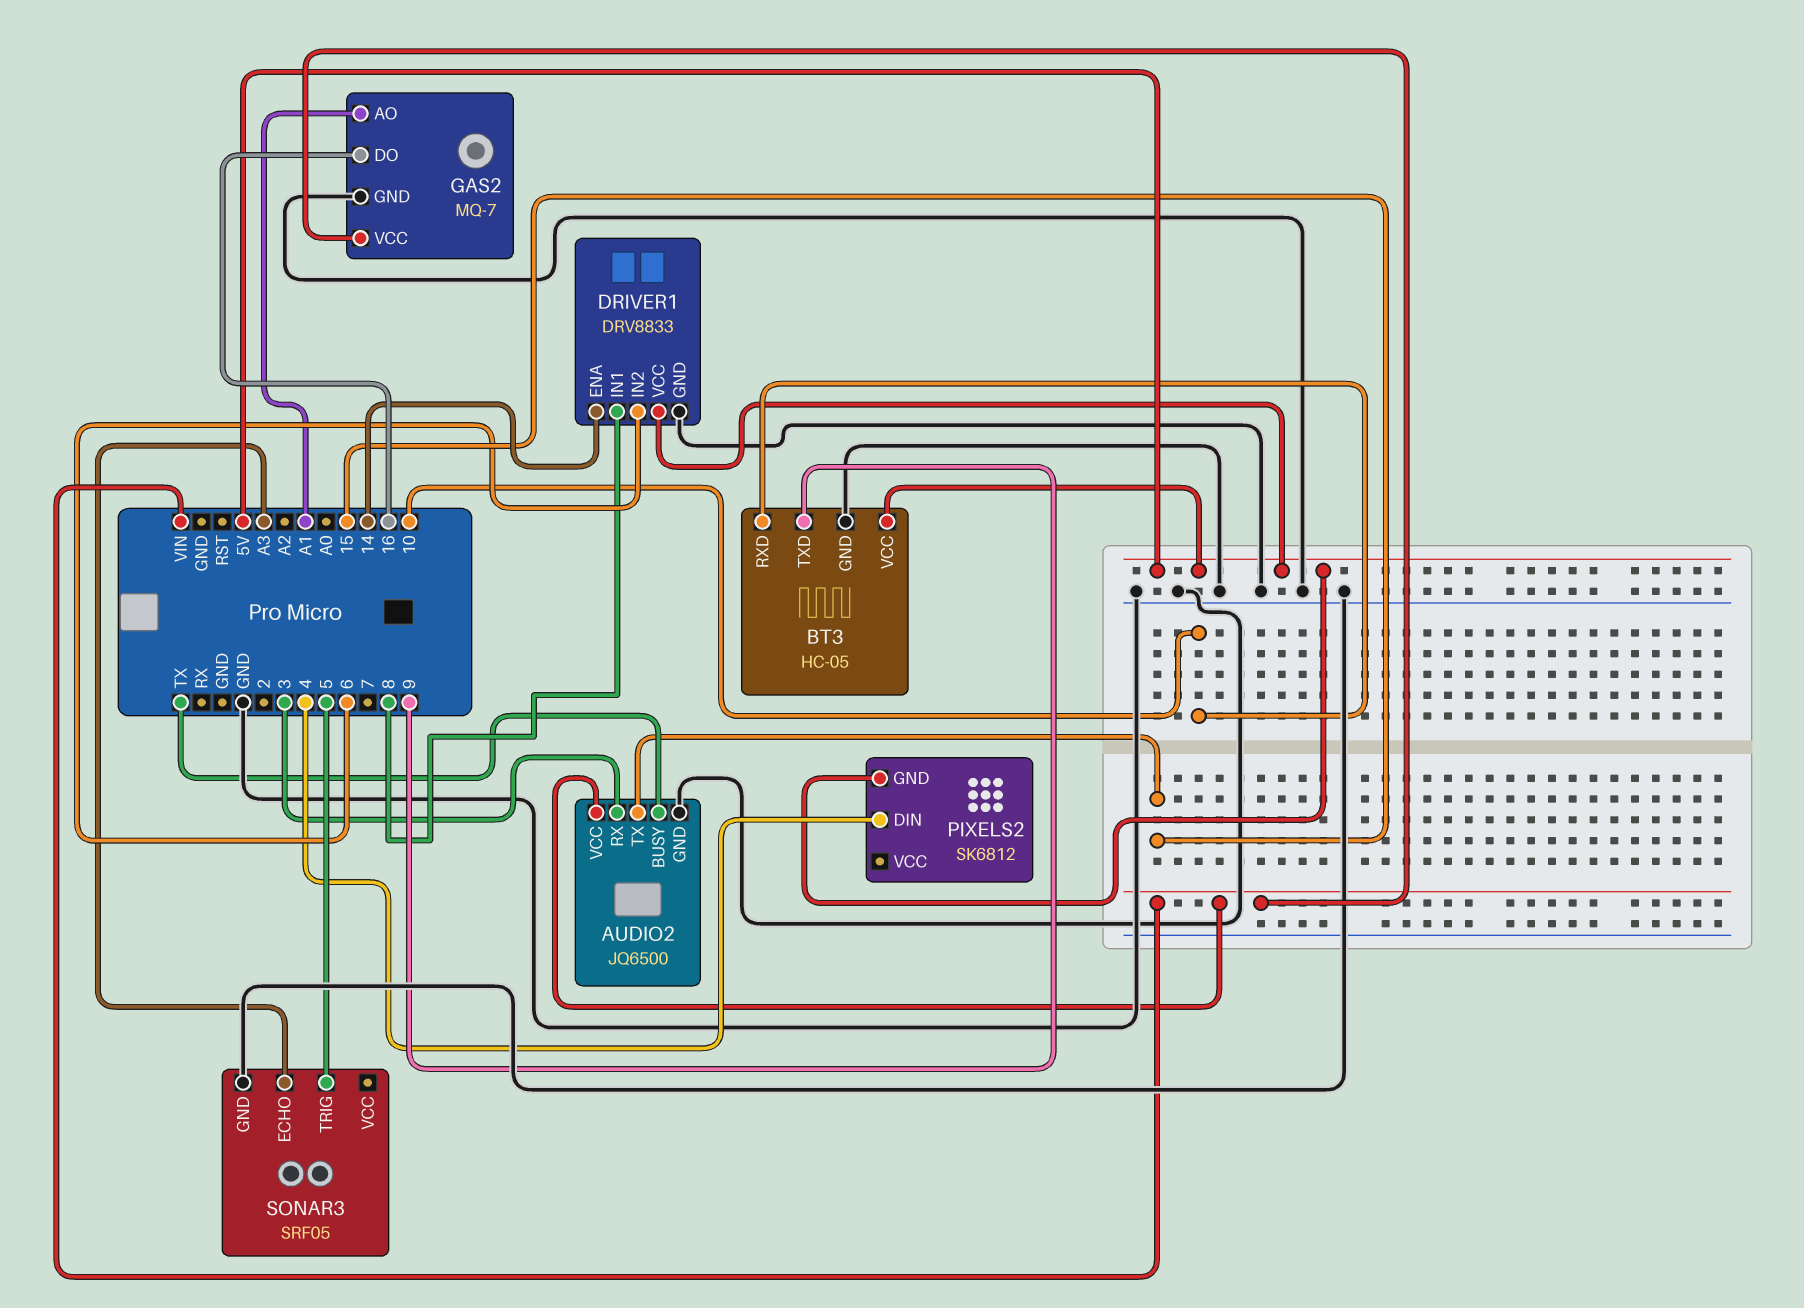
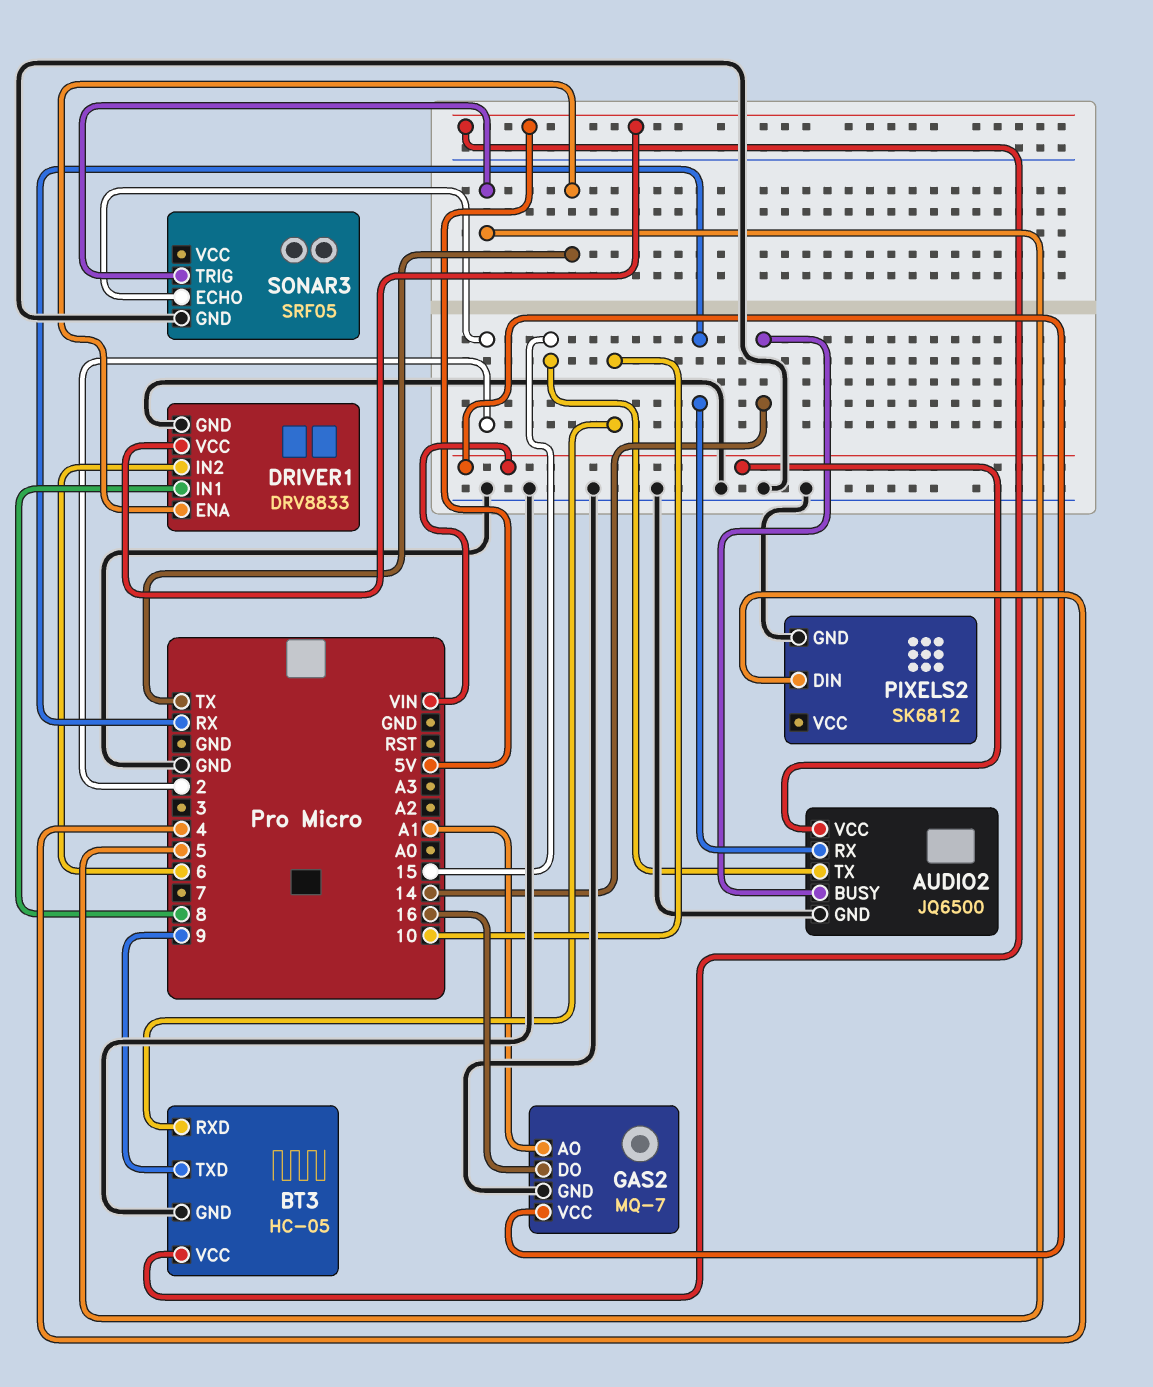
AUDIO2 pin BUSY: TX -> 14
AUDIO2 pin RX: 3 -> RX
DRIVER1 pin ENA: 14 -> TX
PIXELS2 pin GND: 5V -> GND
SONAR3 pin ECHO: A3 -> 2

